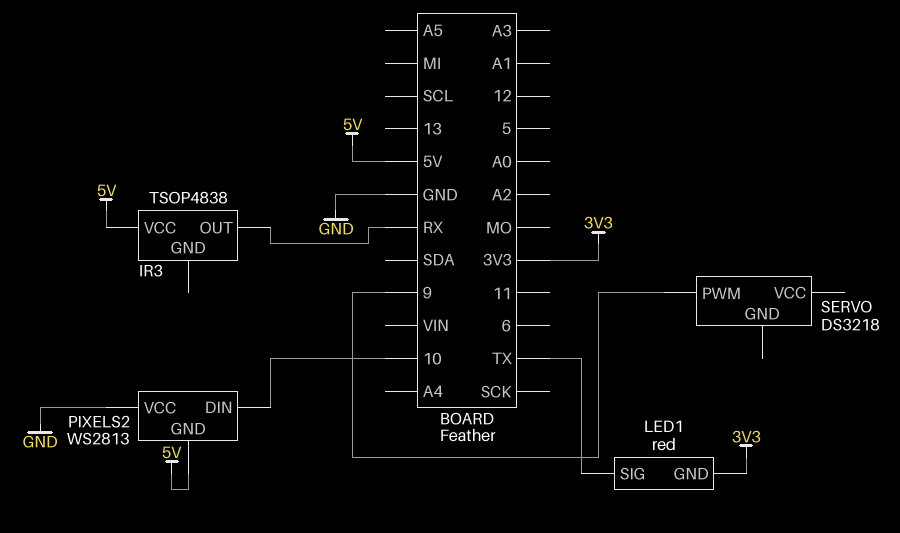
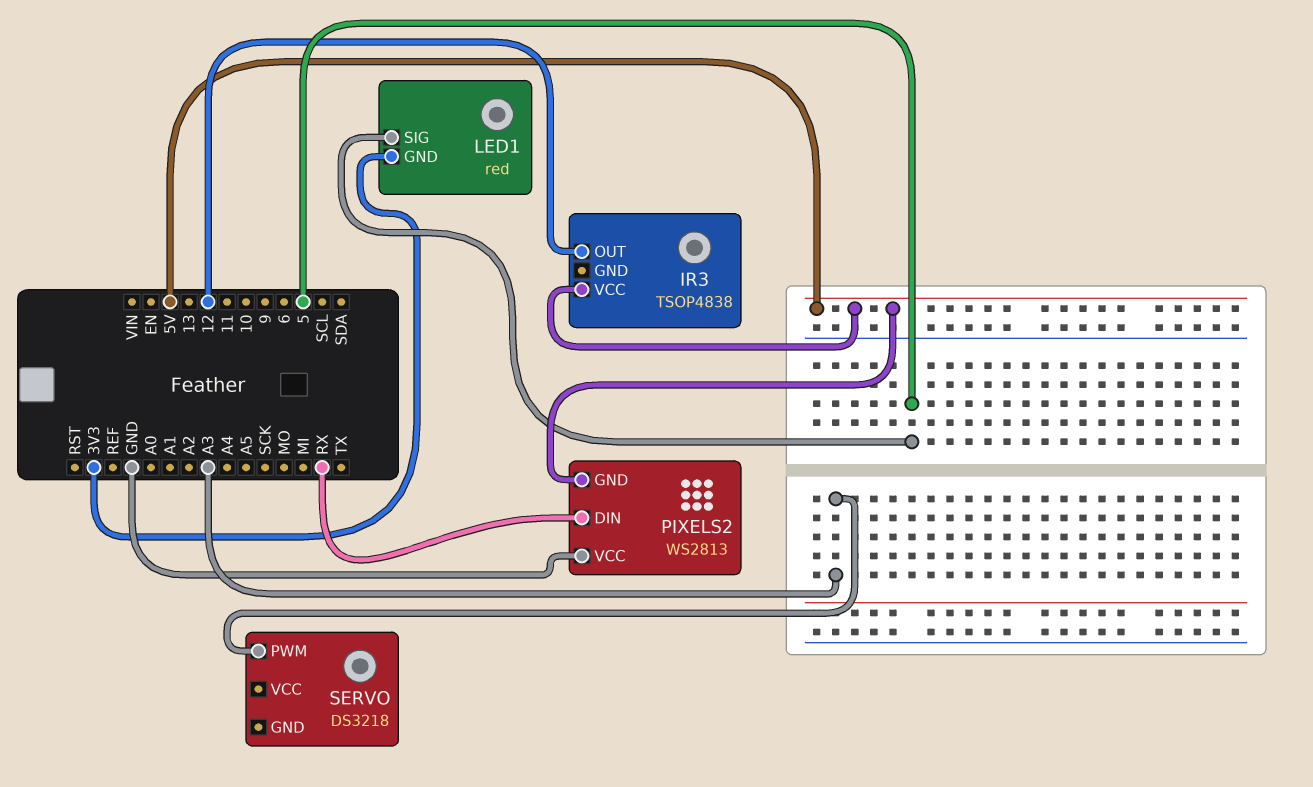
IR3 pin OUT: RX -> 12
LED1 pin SIG: TX -> 5
PIXELS2 pin DIN: 10 -> RX
SERVO pin PWM: 9 -> A3

